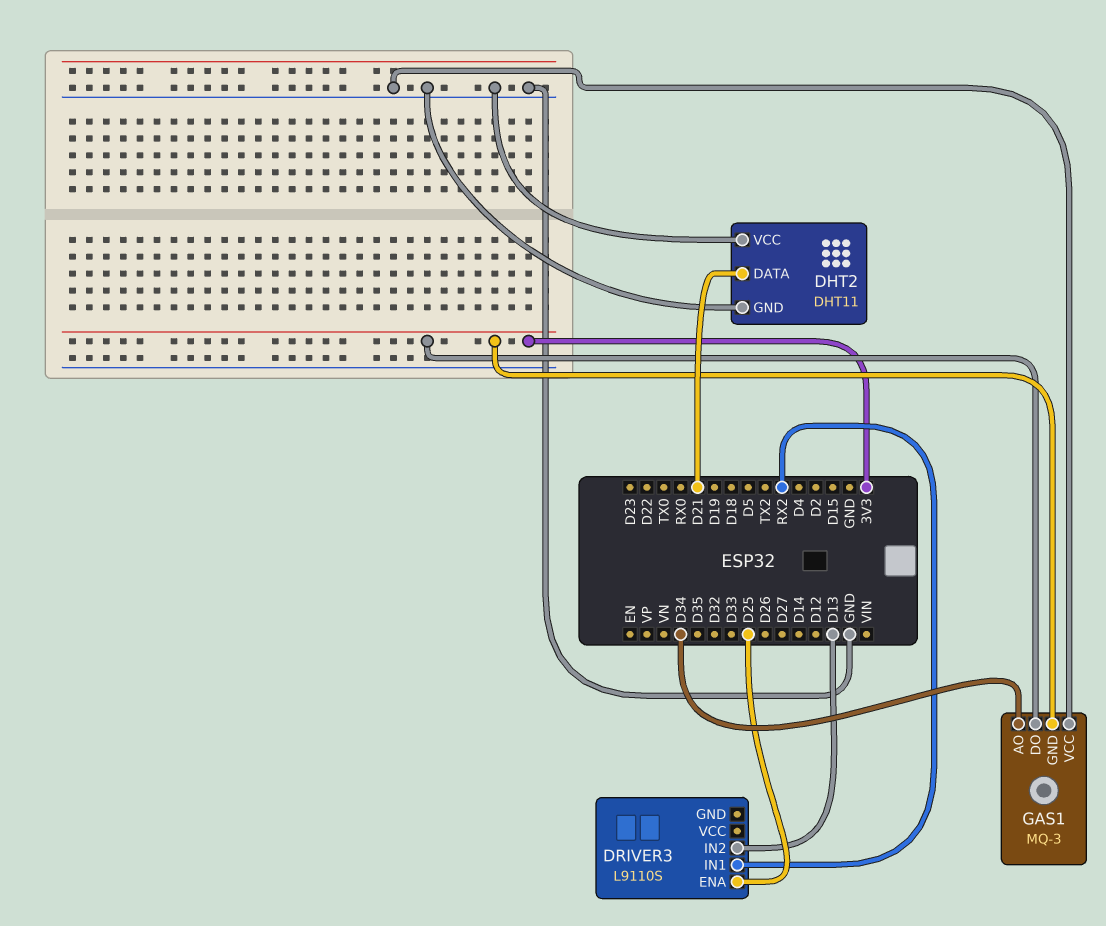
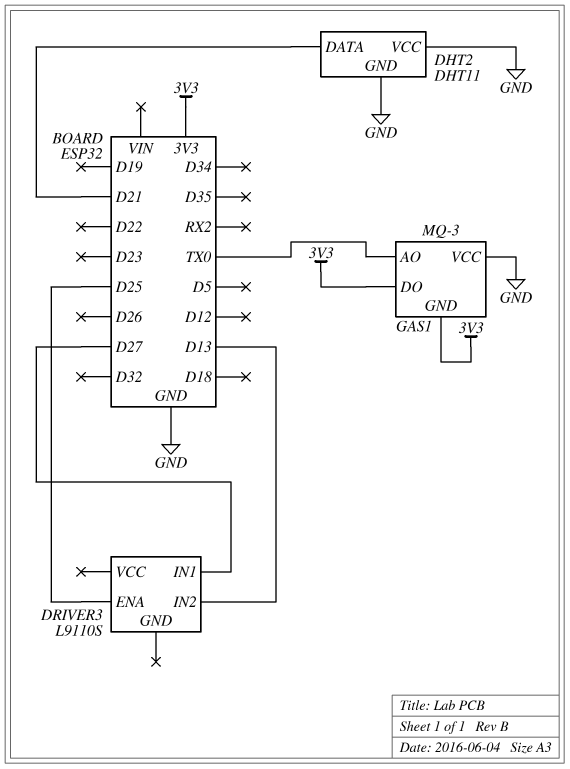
DRIVER3 pin IN1: RX2 -> D27
GAS1 pin AO: D34 -> TX0

